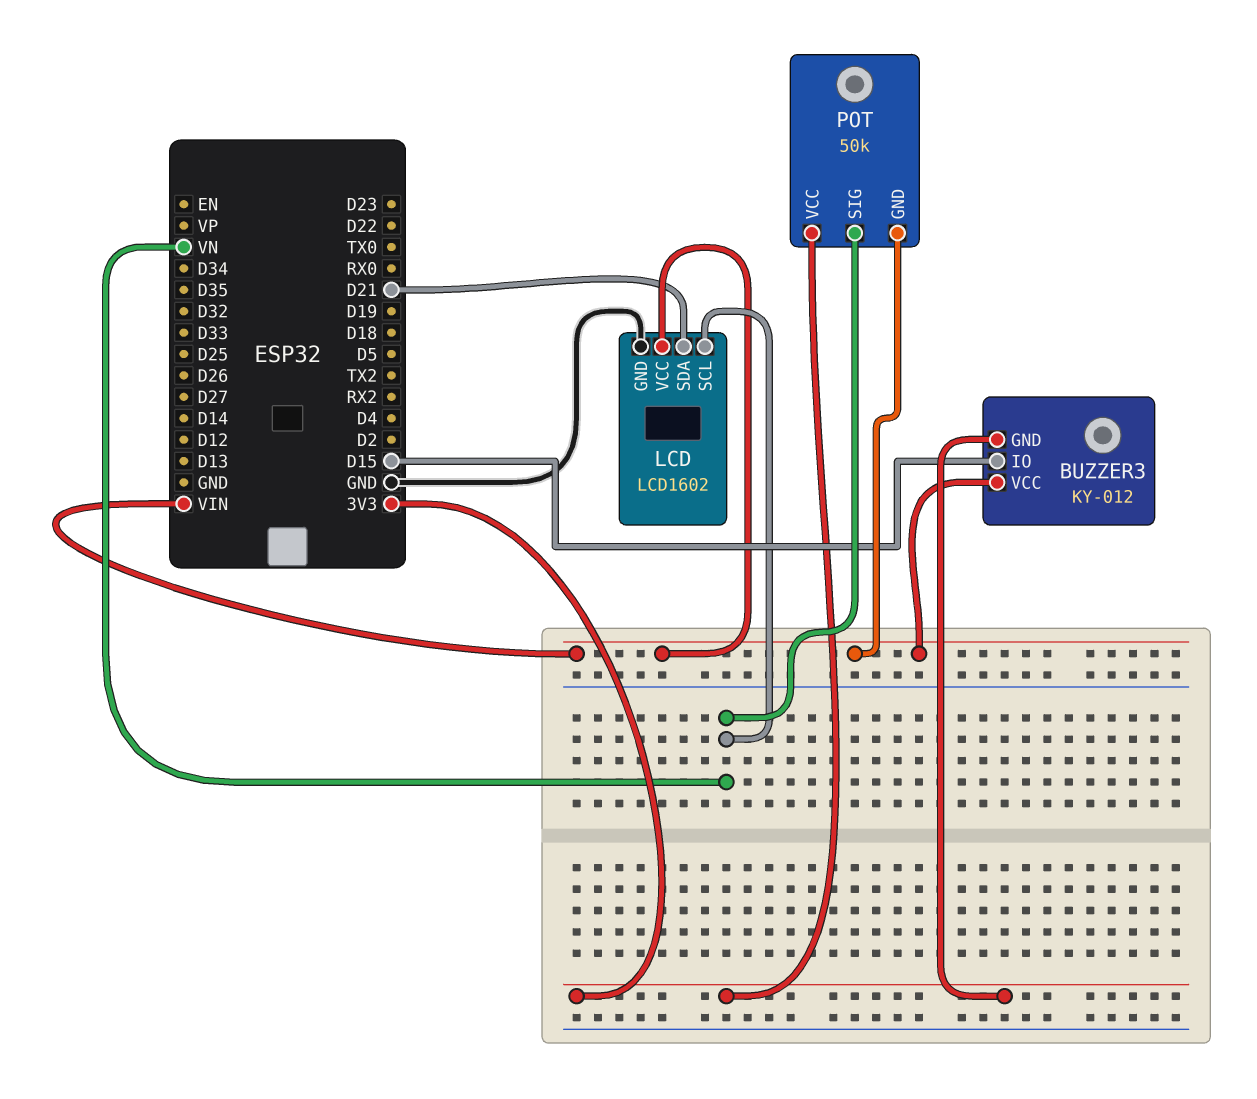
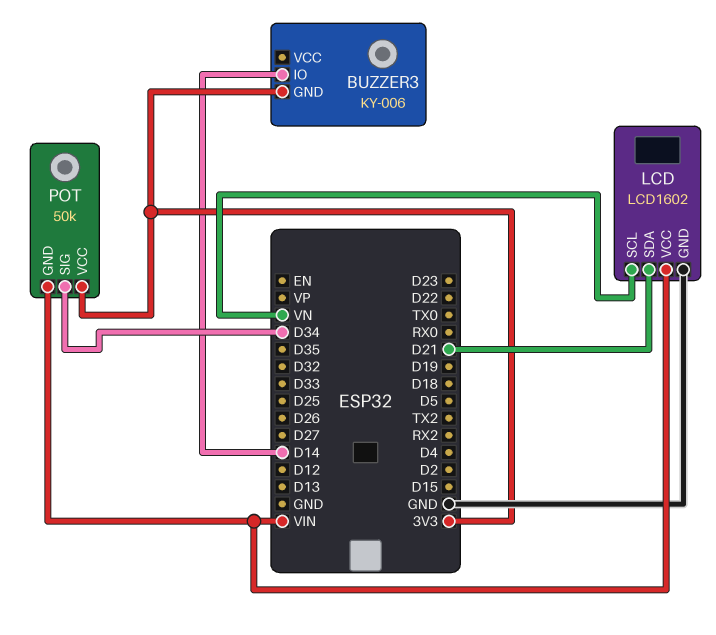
BUZZER3: KY-012 -> KY-006
BUZZER3 pin IO: D15 -> D14
BUZZER3 pin VCC: VIN -> none
POT pin SIG: VN -> D34

